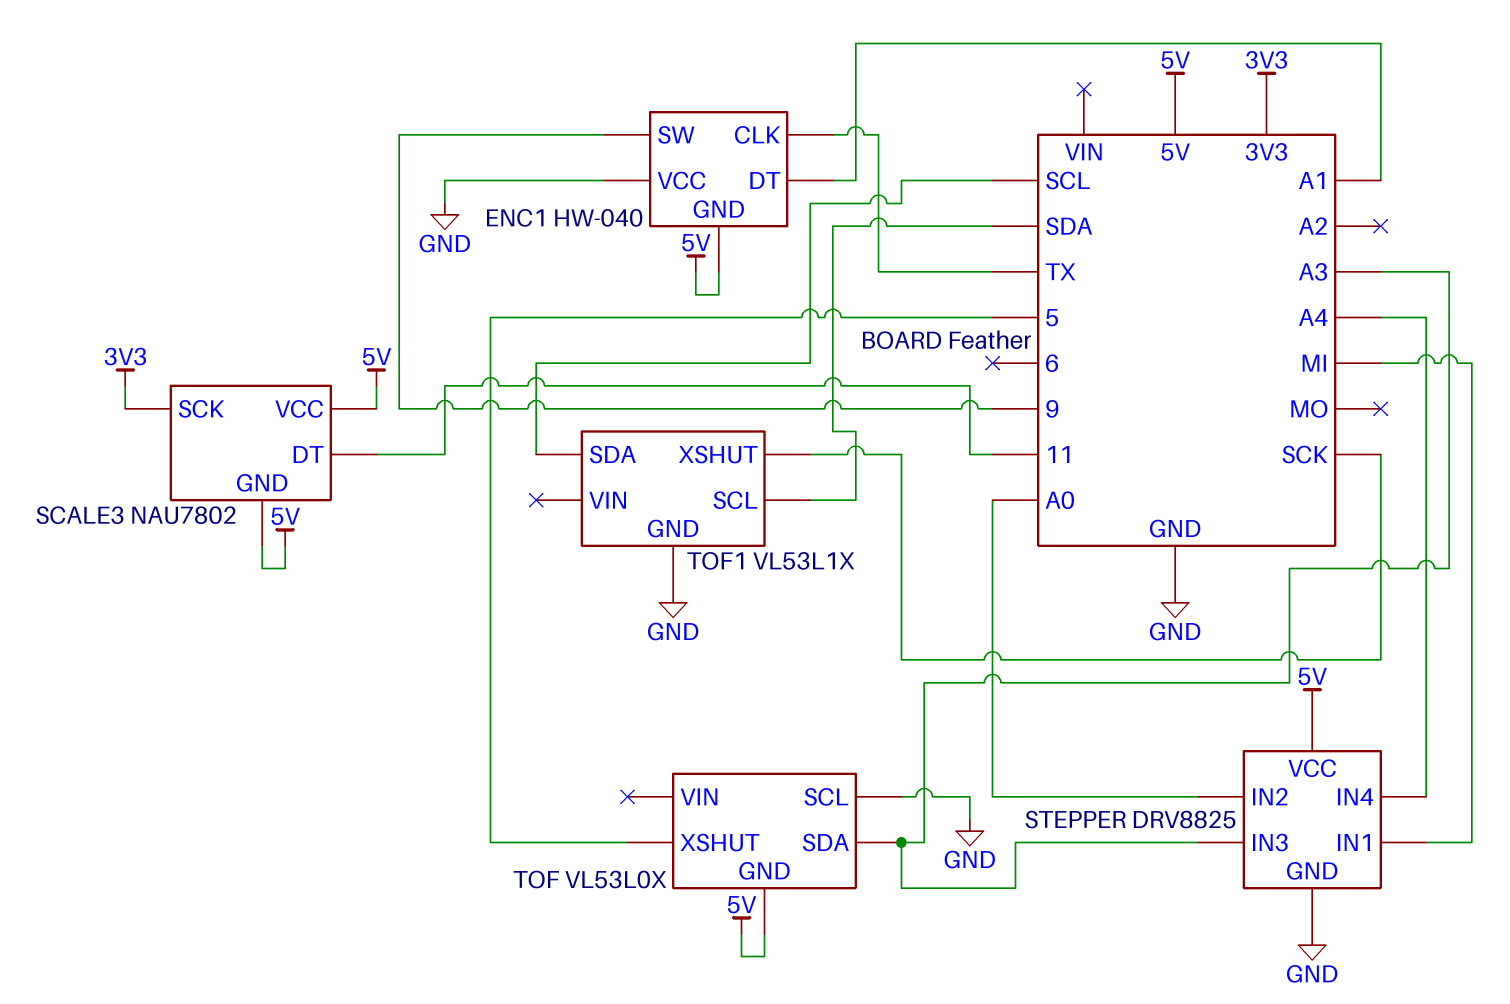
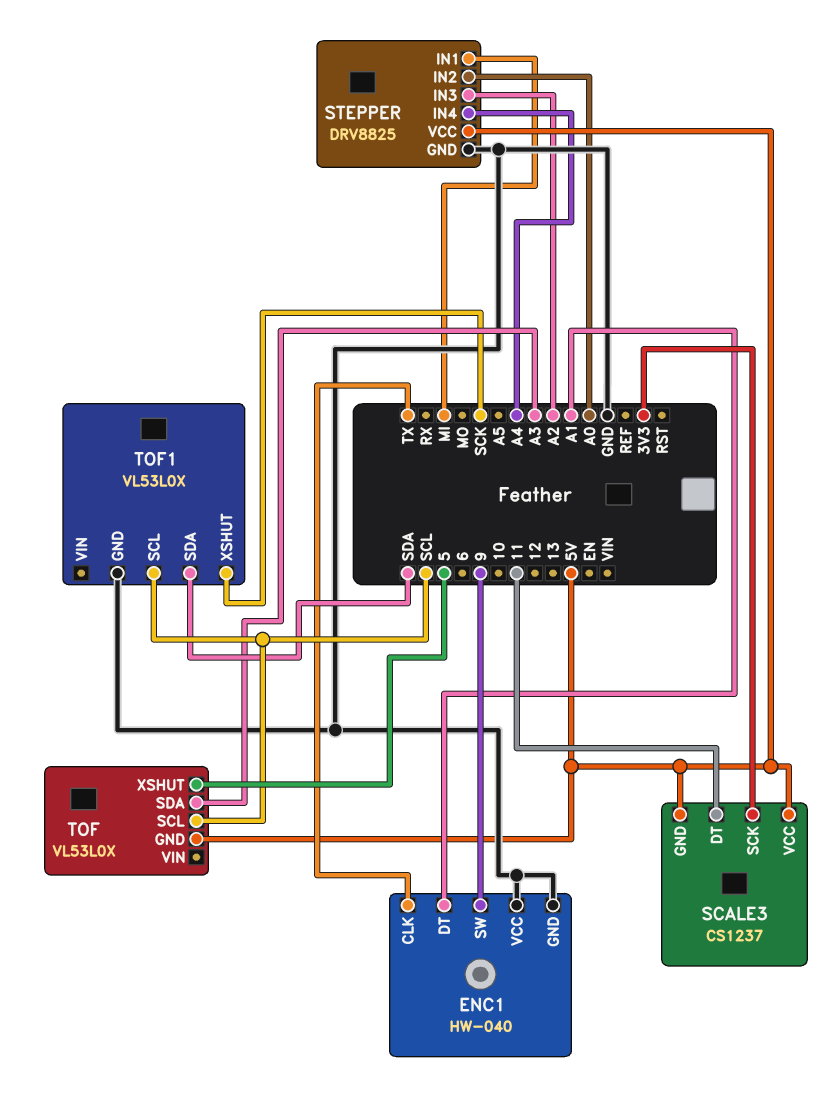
ENC1 pin GND: 5V -> GND
SCALE3: NAU7802 -> CS1237
STEPPER pin IN3: A3 -> A2
TOF pin SCL: GND -> SCL
TOF1: VL53L1X -> VL53L0X
TOF1 pin SCL: SDA -> SCL
TOF1 pin SDA: SCL -> SDA

